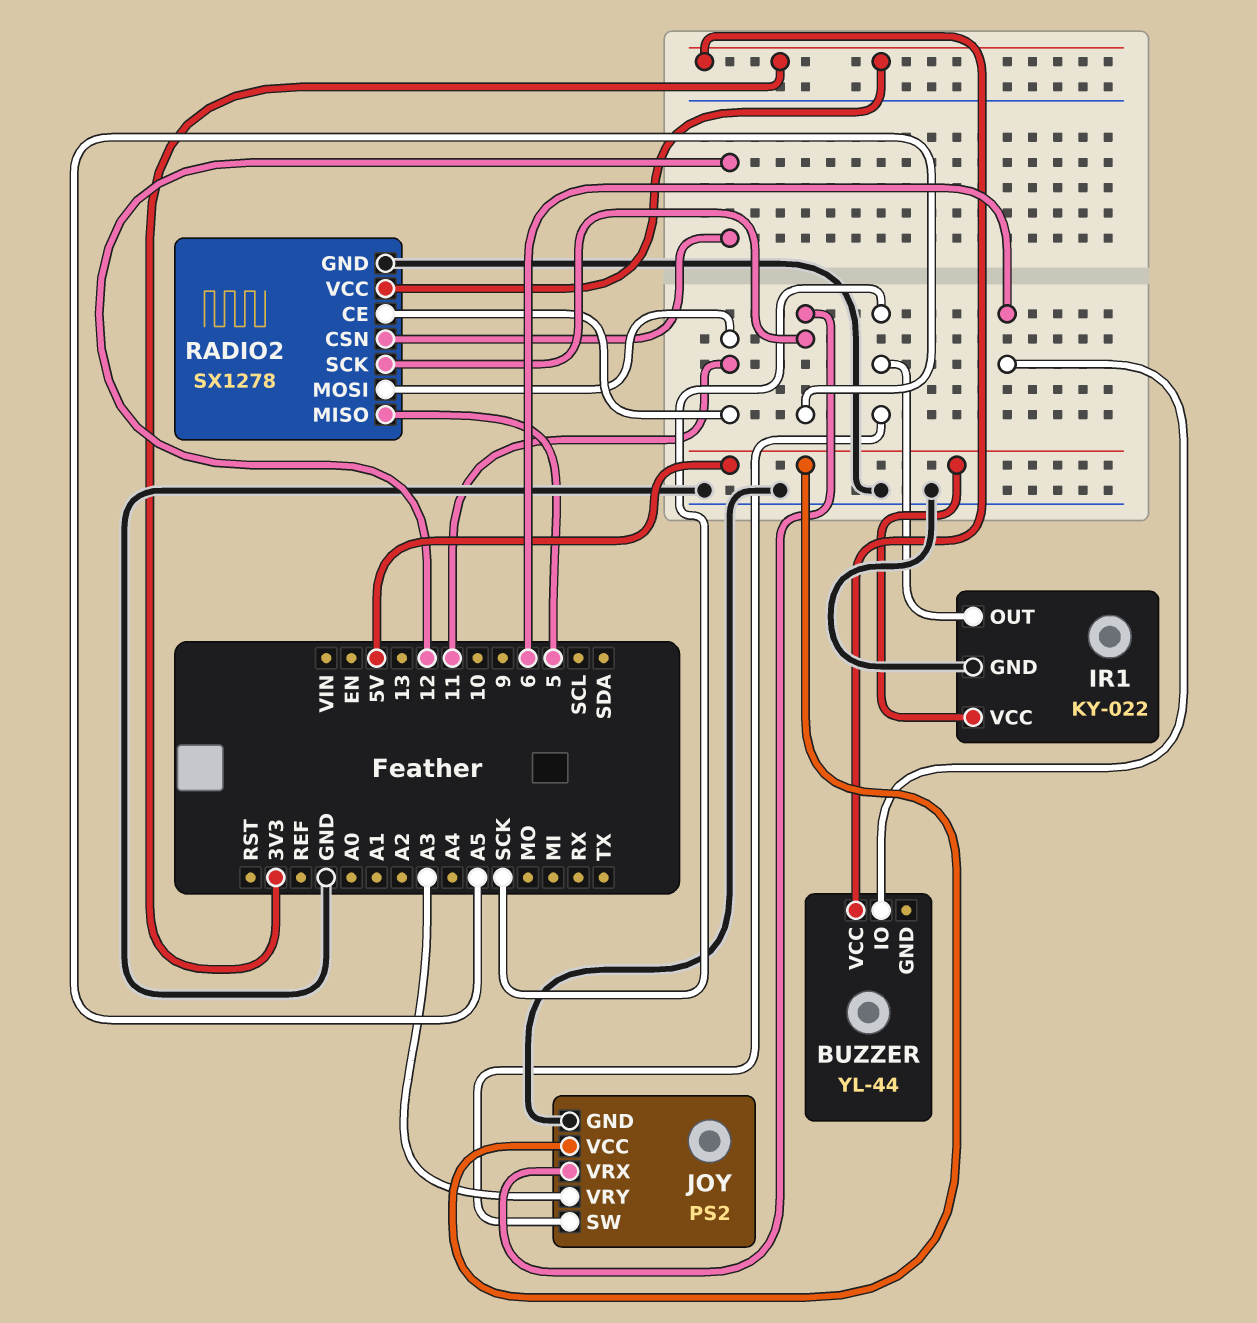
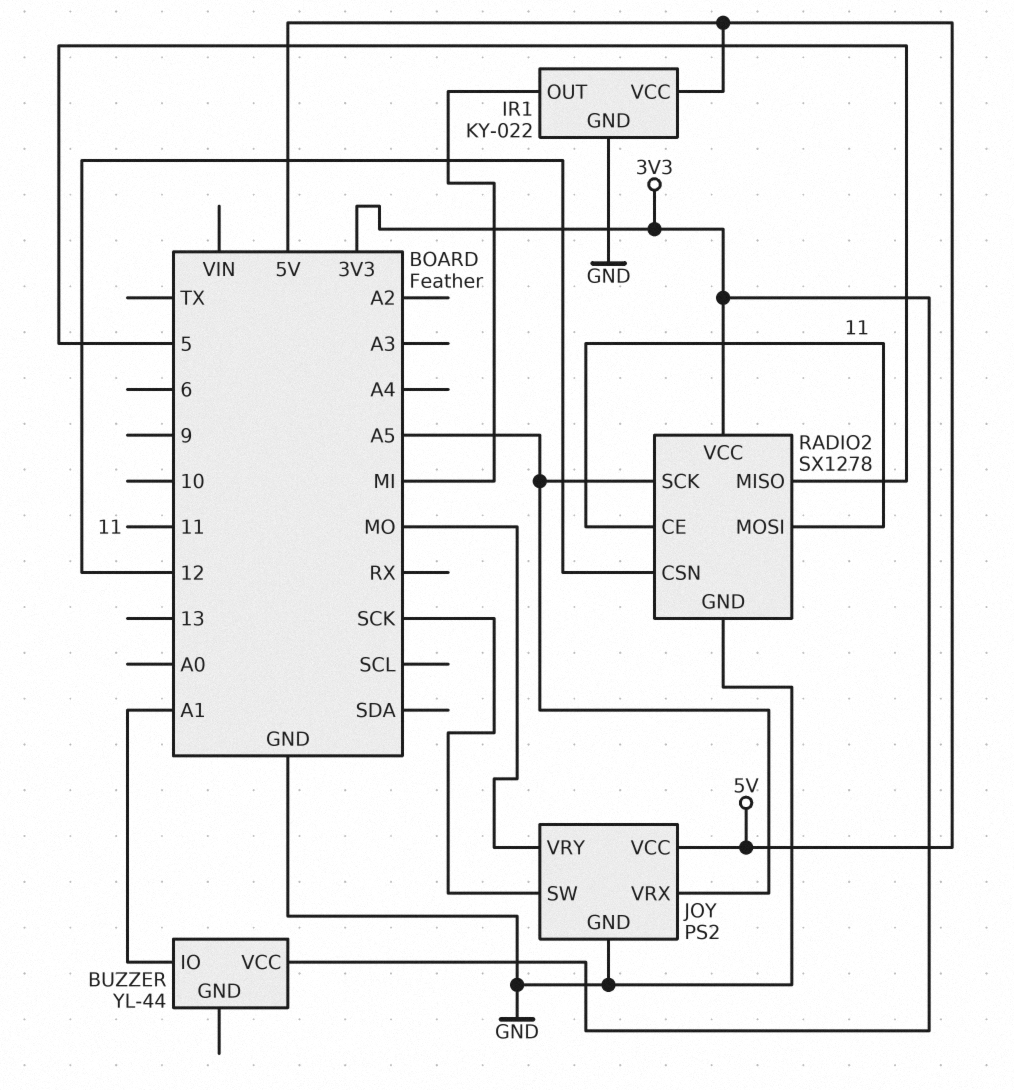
BUZZER pin IO: 6 -> A1
IR1 pin OUT: SCK -> MI
JOY pin VRY: A3 -> MO

